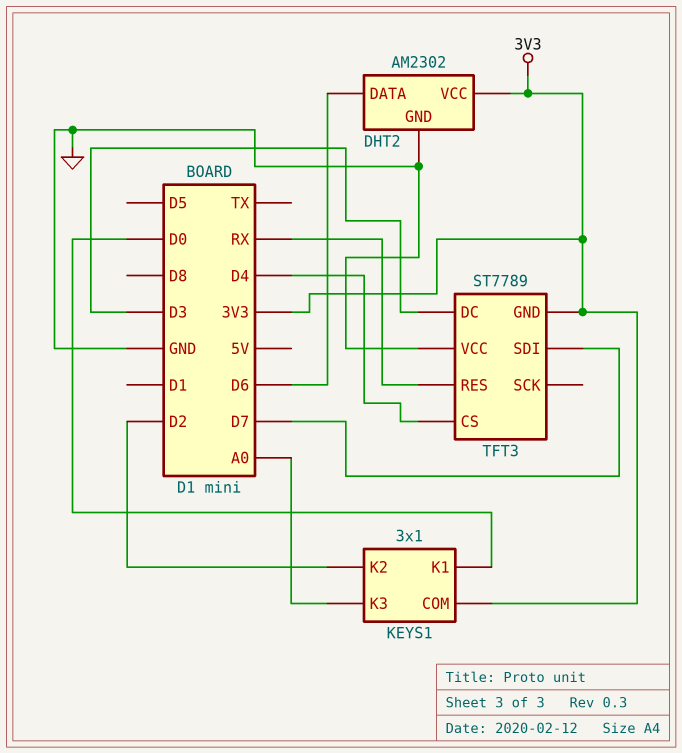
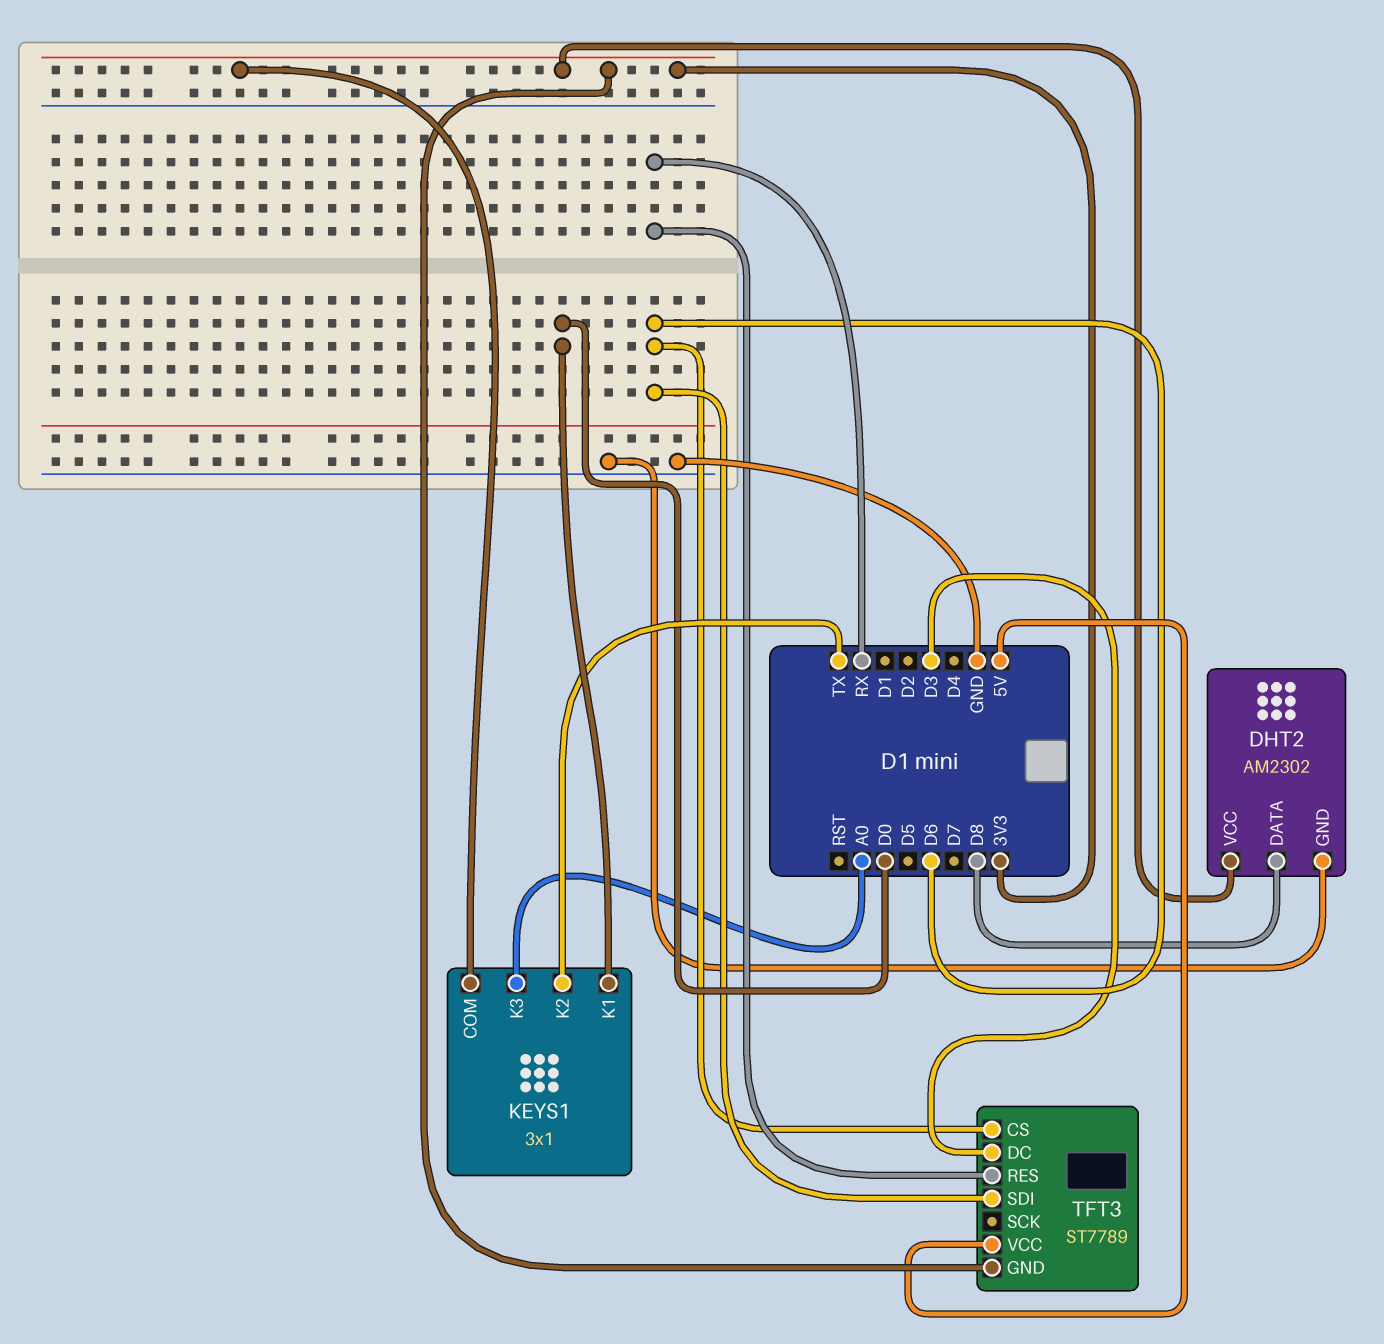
DHT2 pin DATA: D6 -> D8
KEYS1 pin K2: D2 -> TX
TFT3 pin CS: D4 -> D6
TFT3 pin SDI: D7 -> D6
TFT3 pin VCC: GND -> 5V

